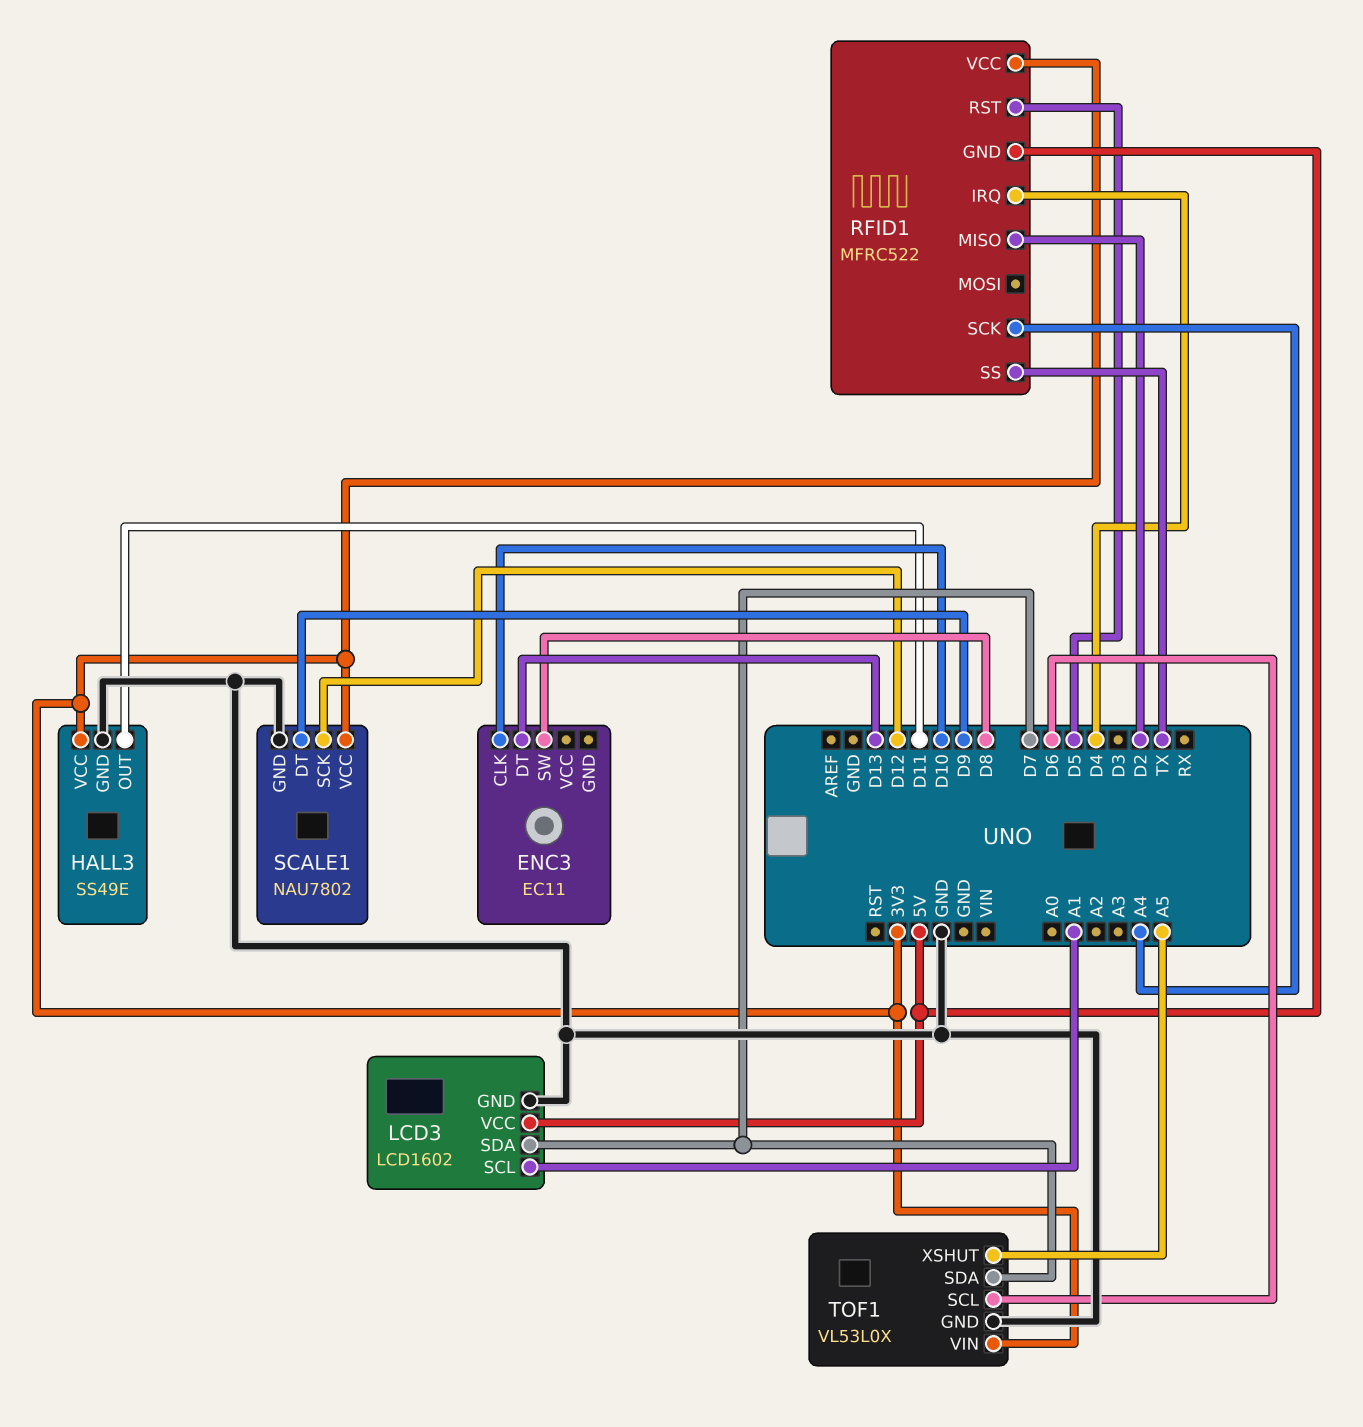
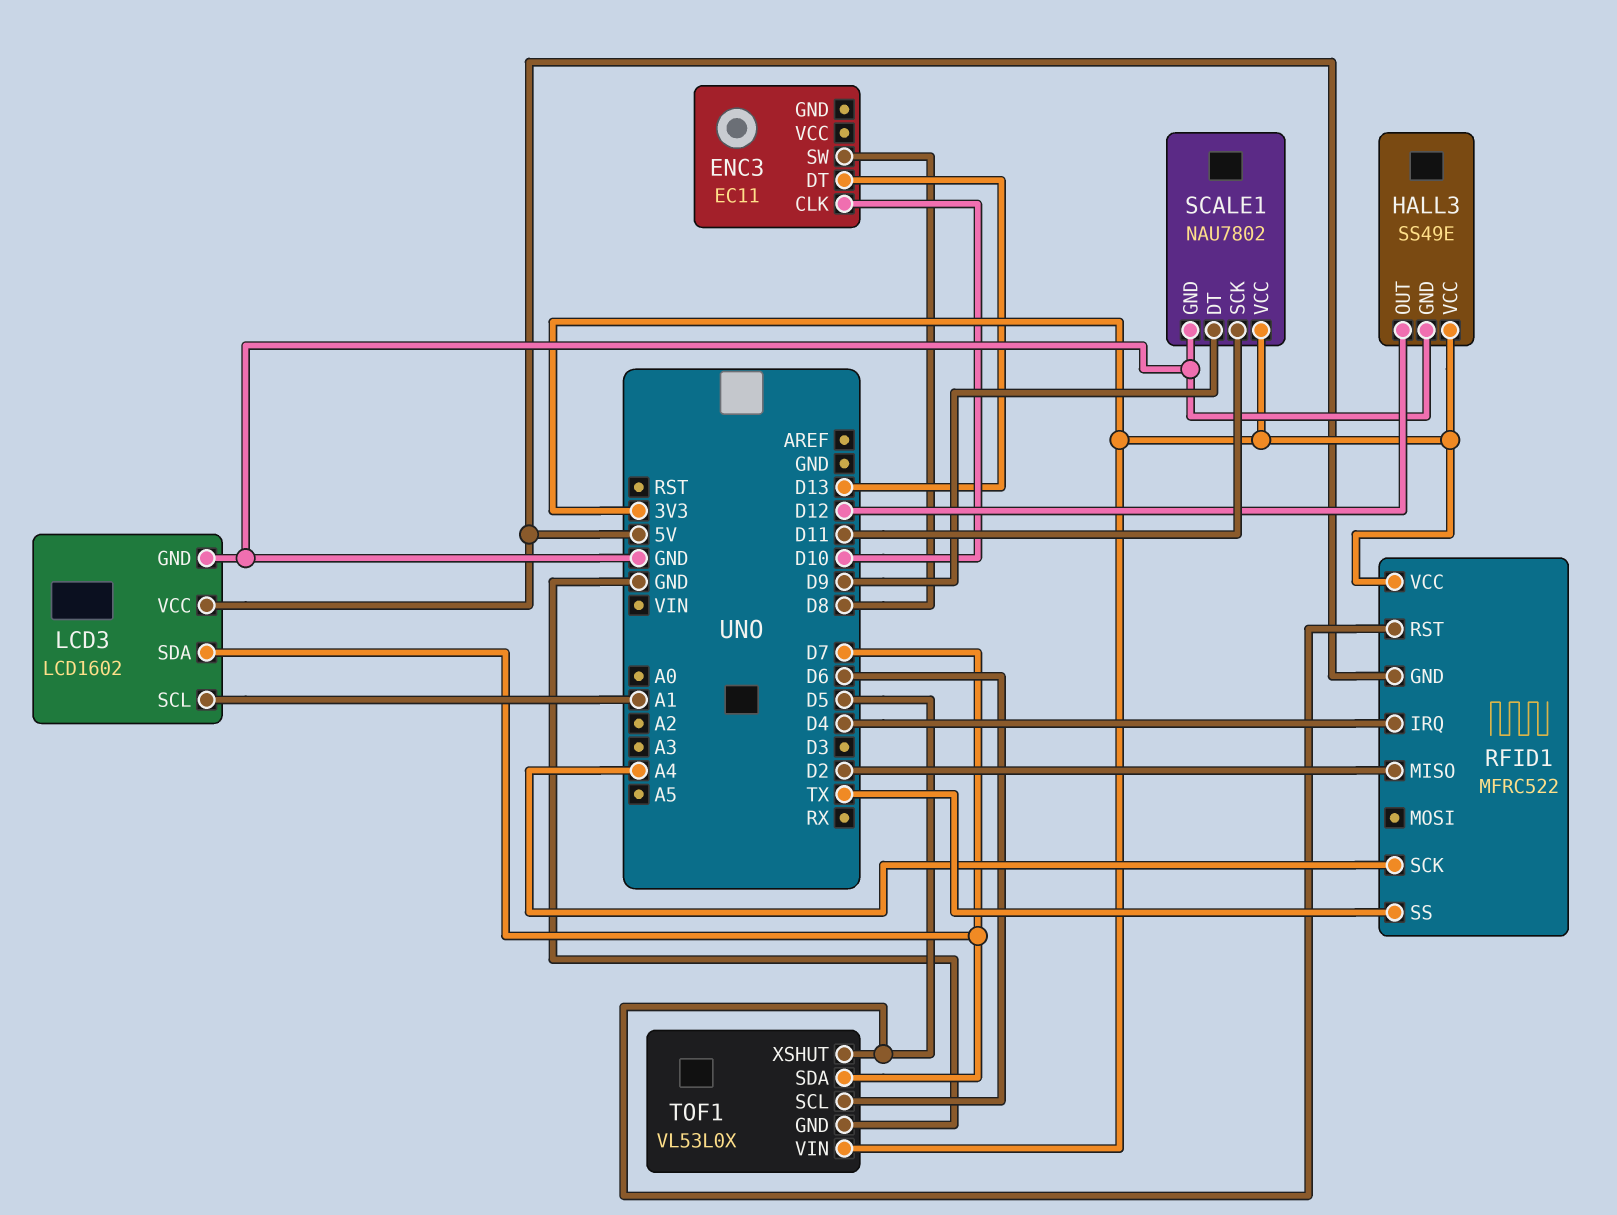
HALL3 pin OUT: D11 -> D12
SCALE1 pin SCK: D12 -> D11
TOF1 pin XSHUT: A5 -> D5

